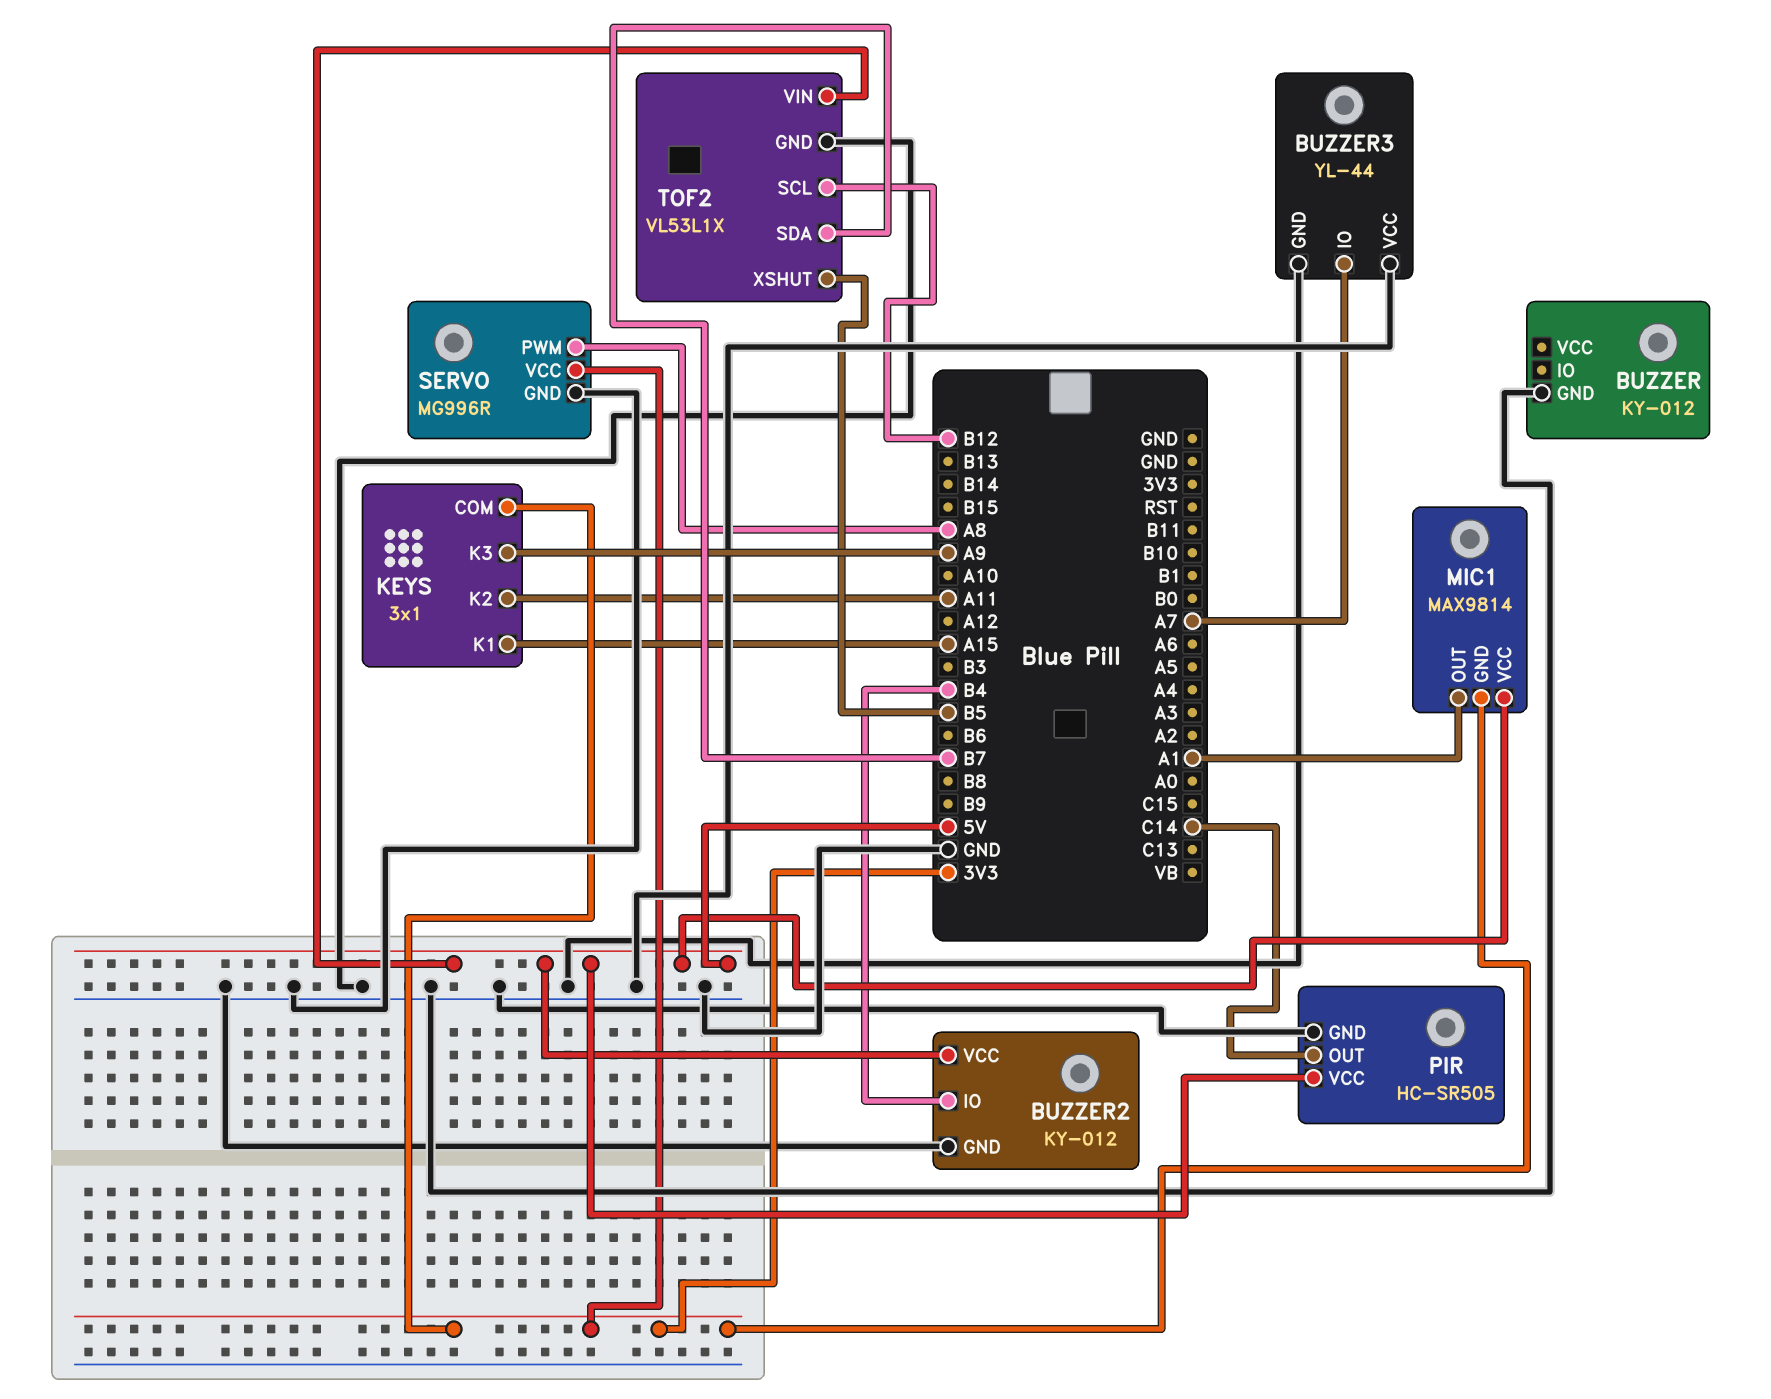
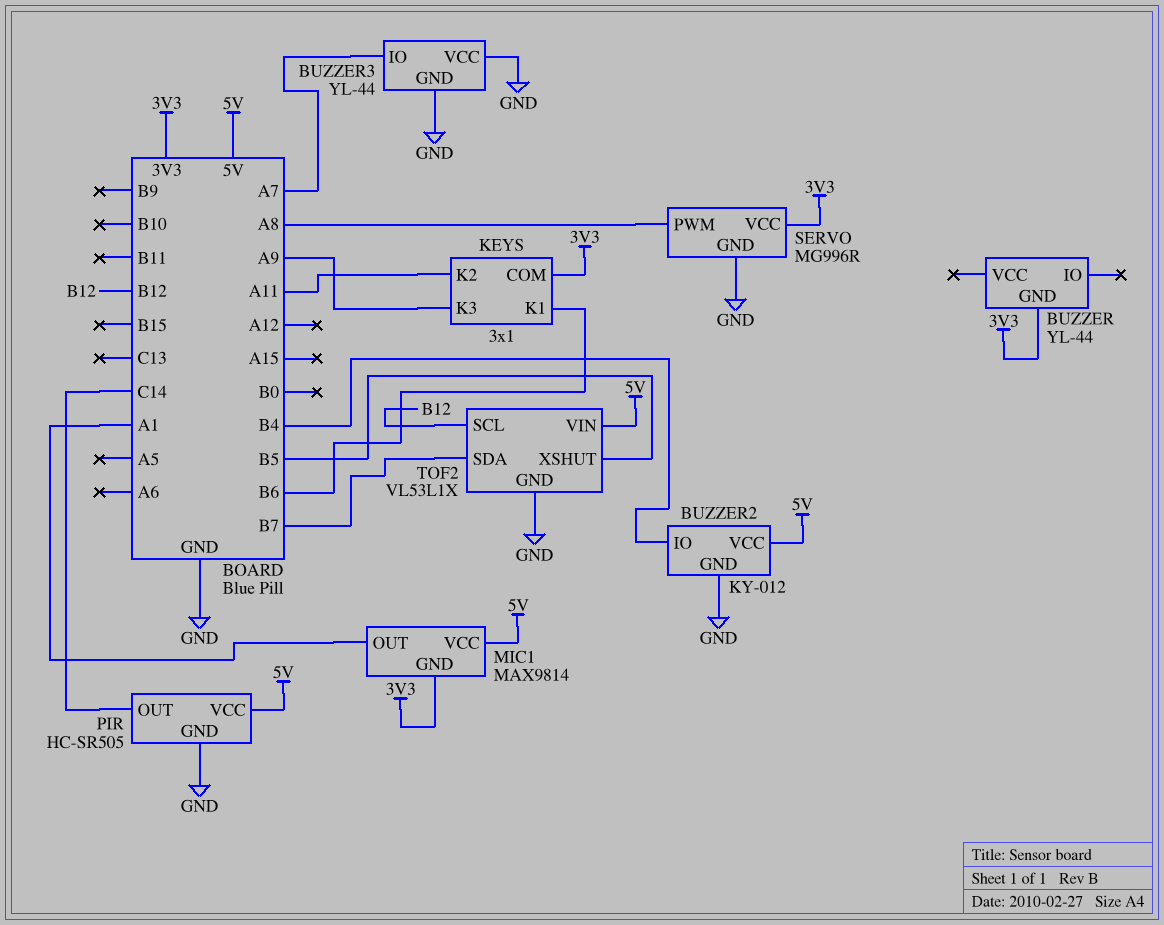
BUZZER: KY-012 -> YL-44
BUZZER pin GND: GND -> 3V3
KEYS pin K1: A15 -> B6

